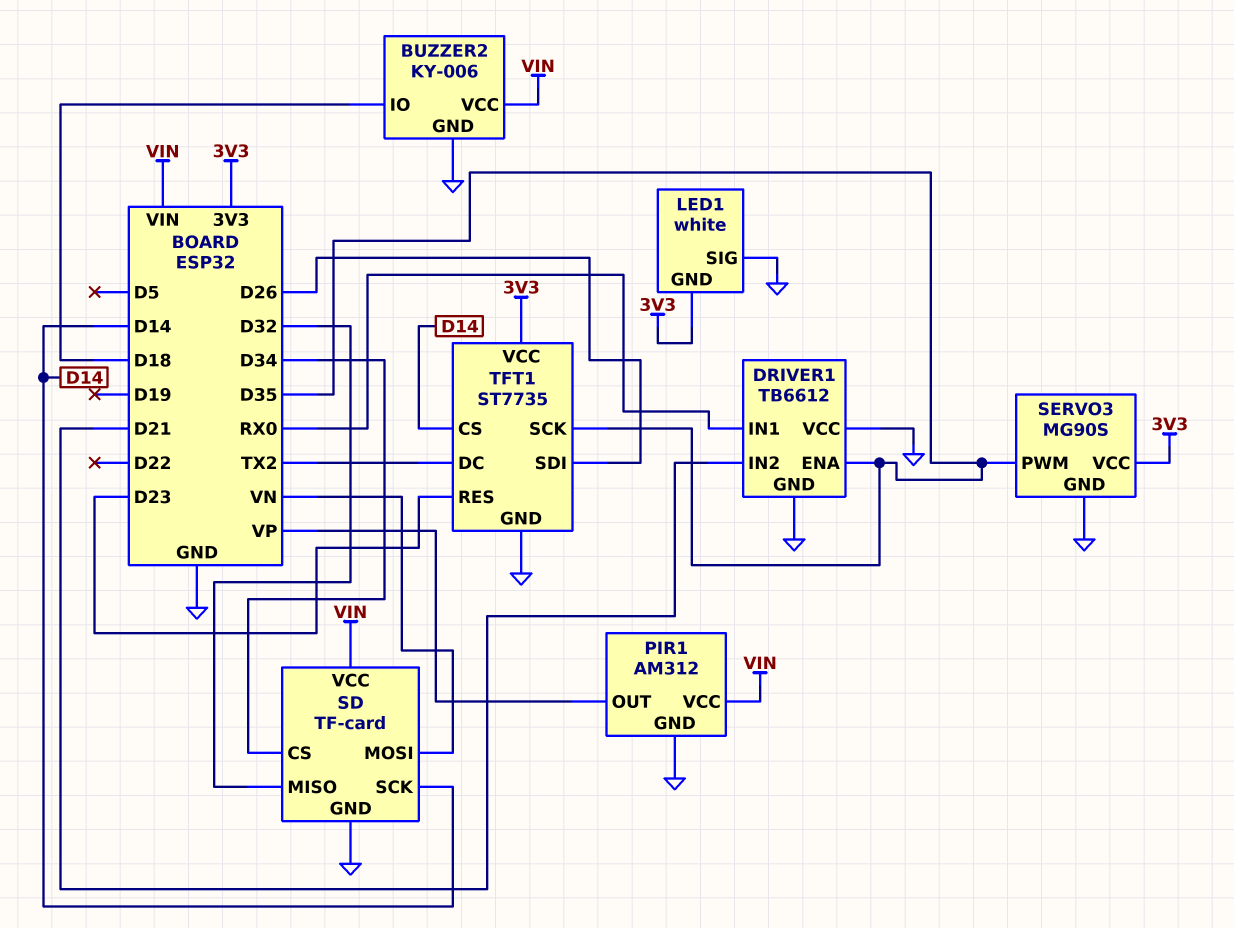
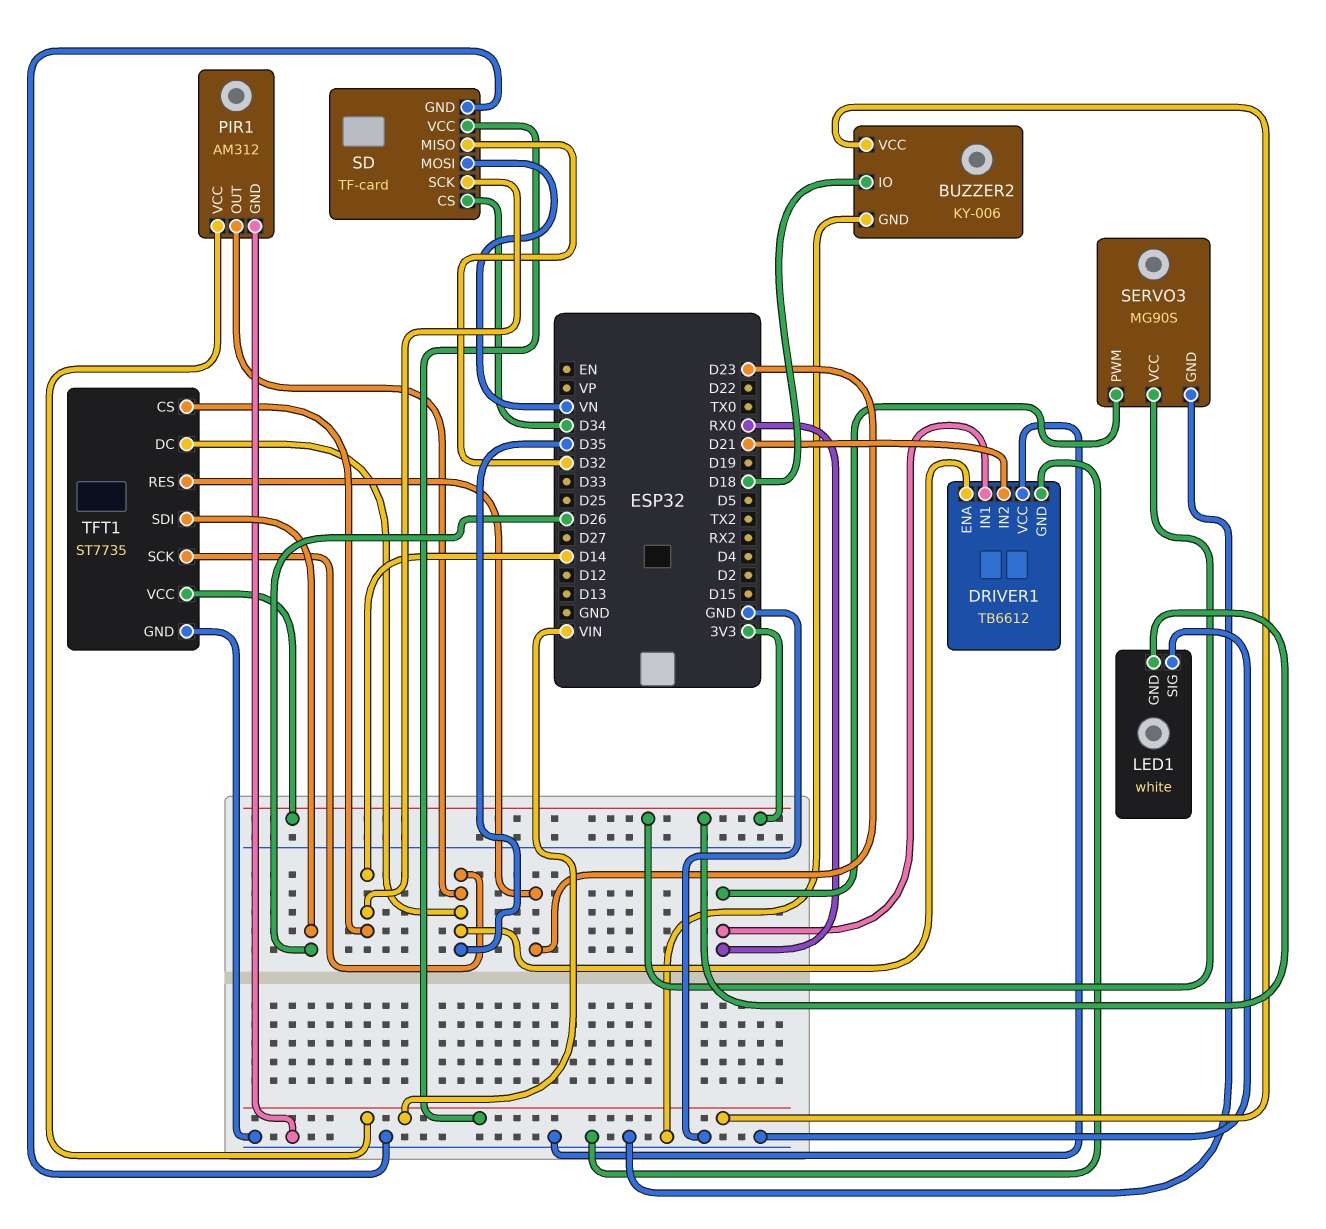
PIR1 pin OUT: VP -> D35
SERVO3 pin PWM: D35 -> RX0
TFT1 pin DC: TX2 -> D35

